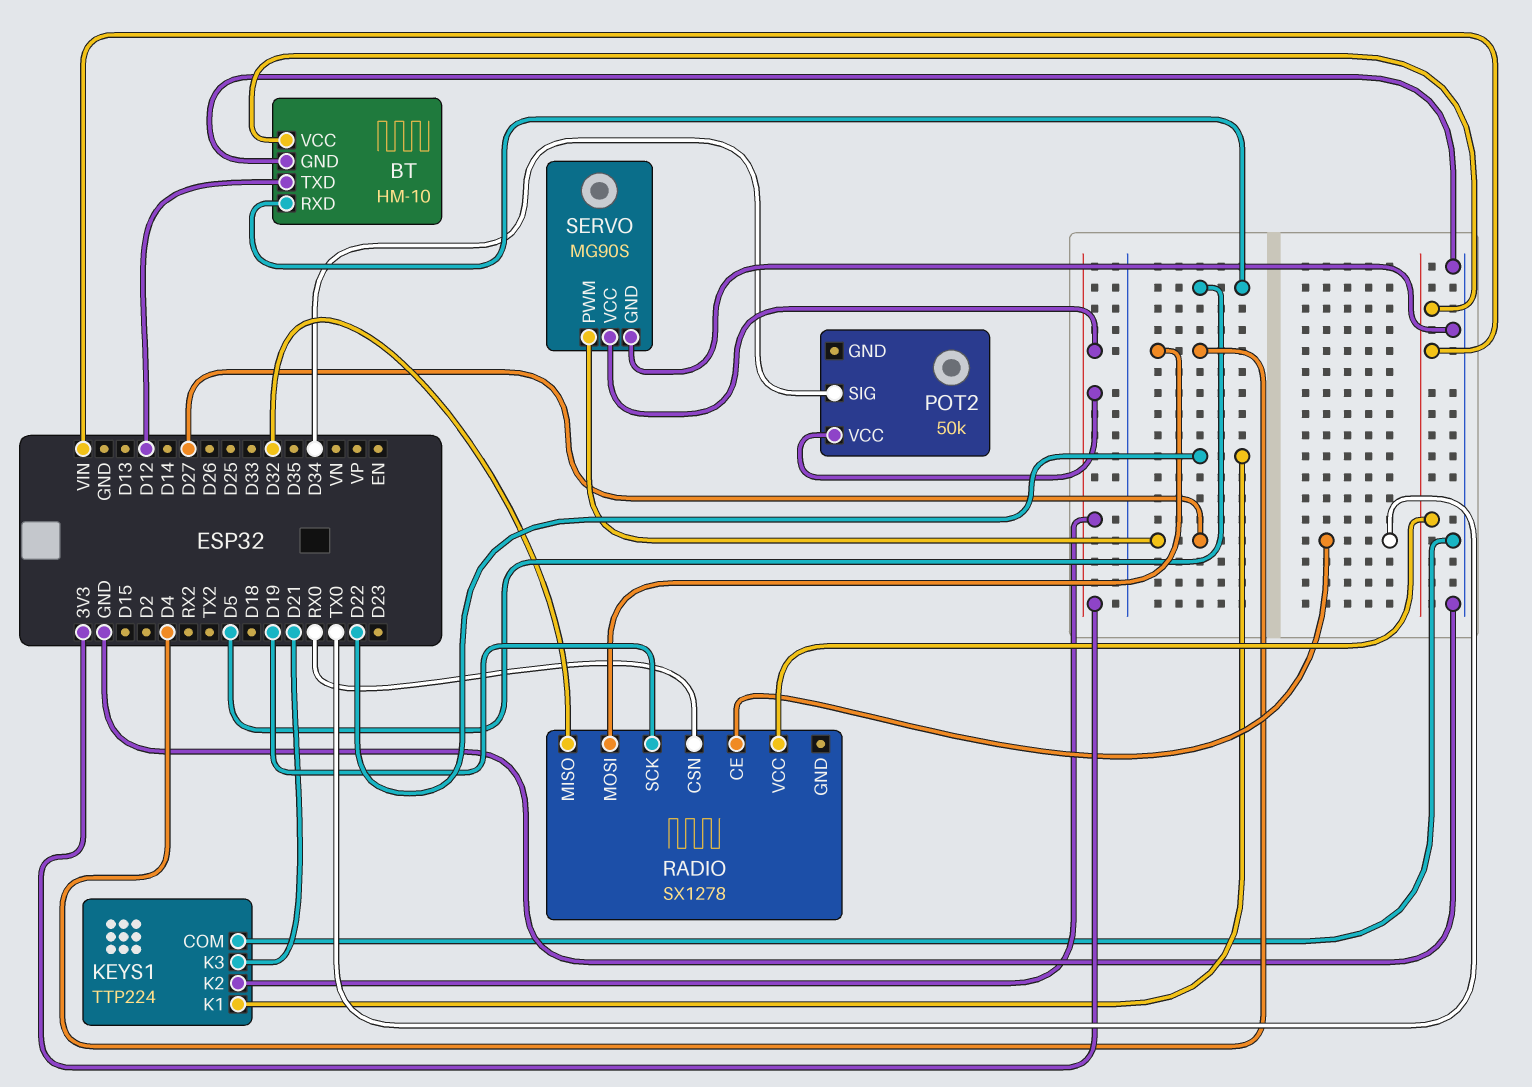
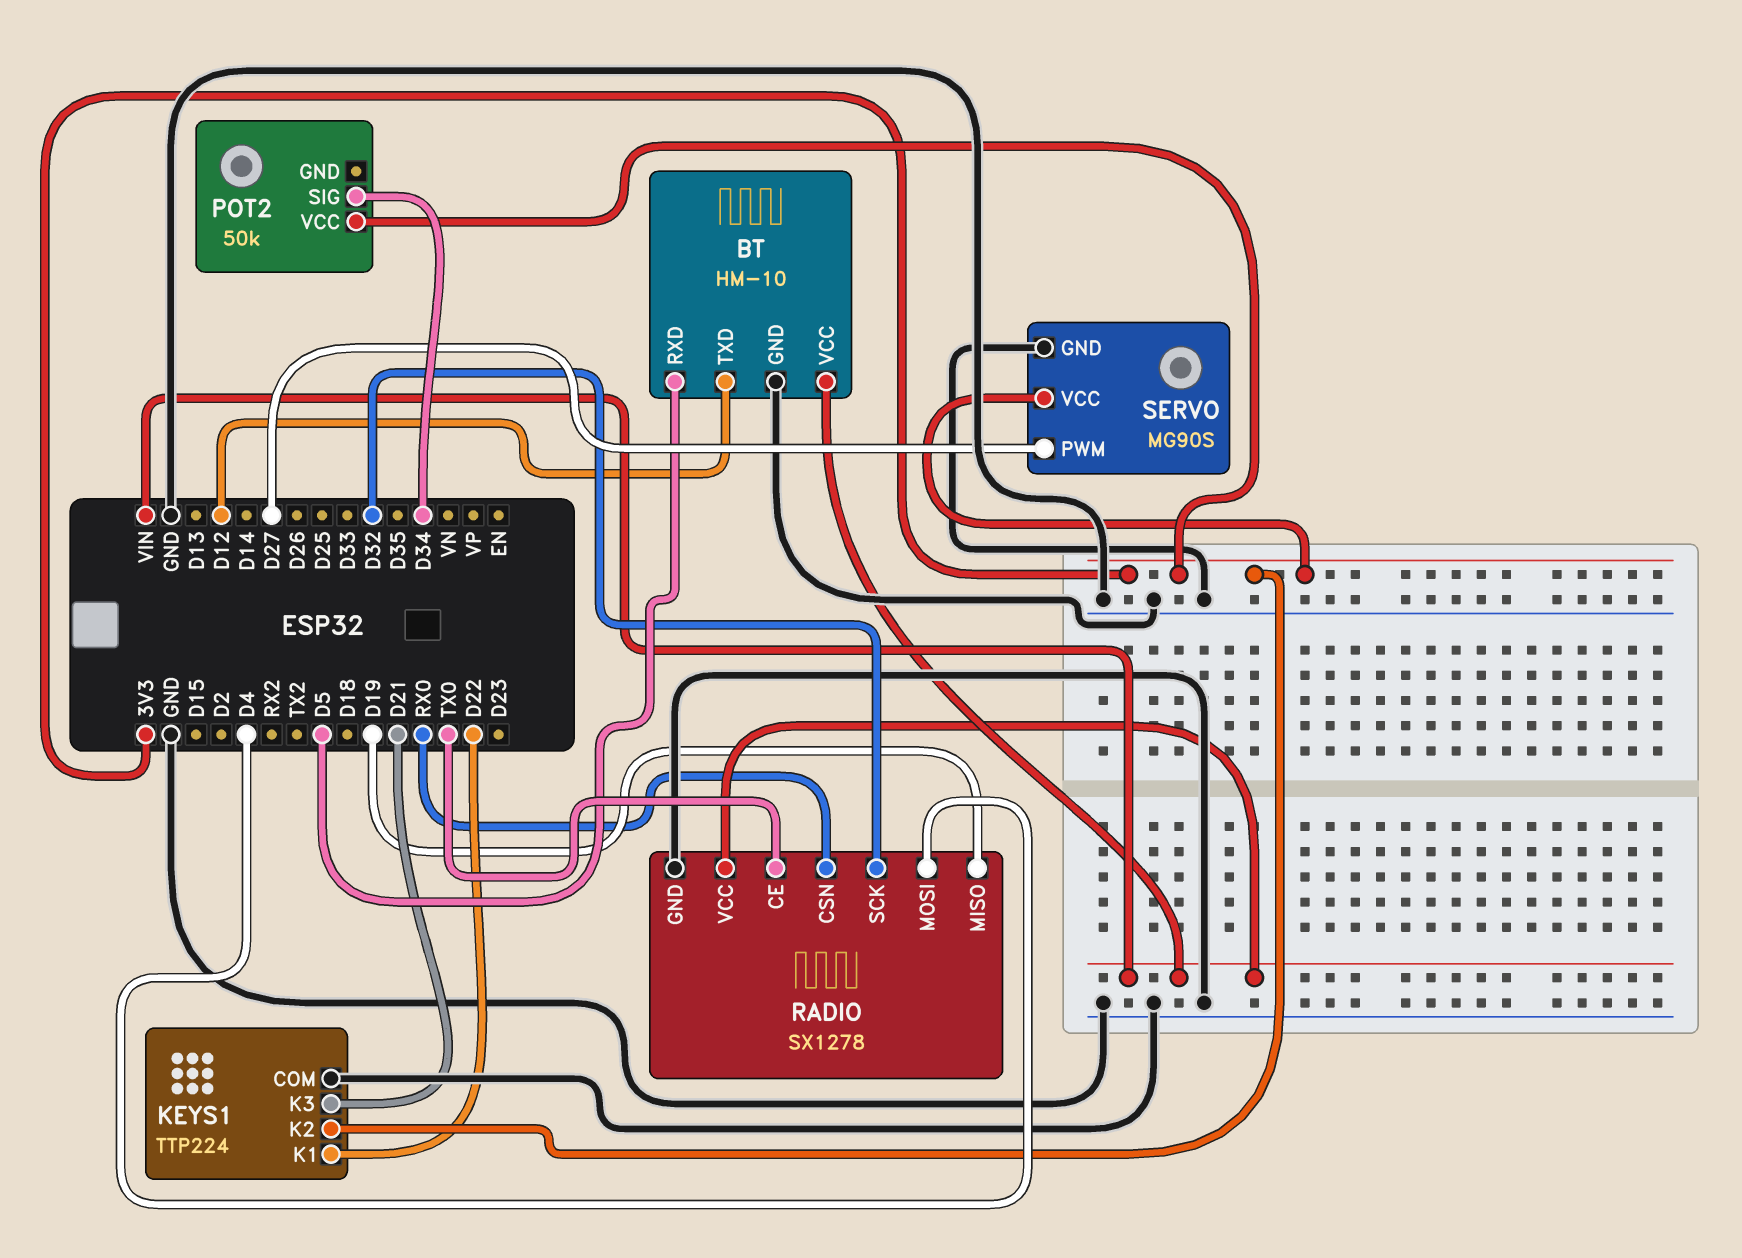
RADIO pin GND: none -> GND
RADIO pin MISO: D32 -> D19
RADIO pin SCK: D19 -> D32

